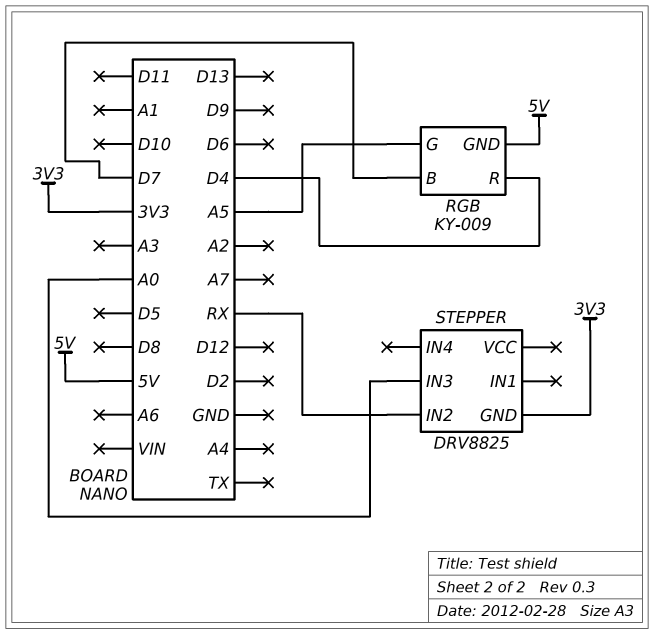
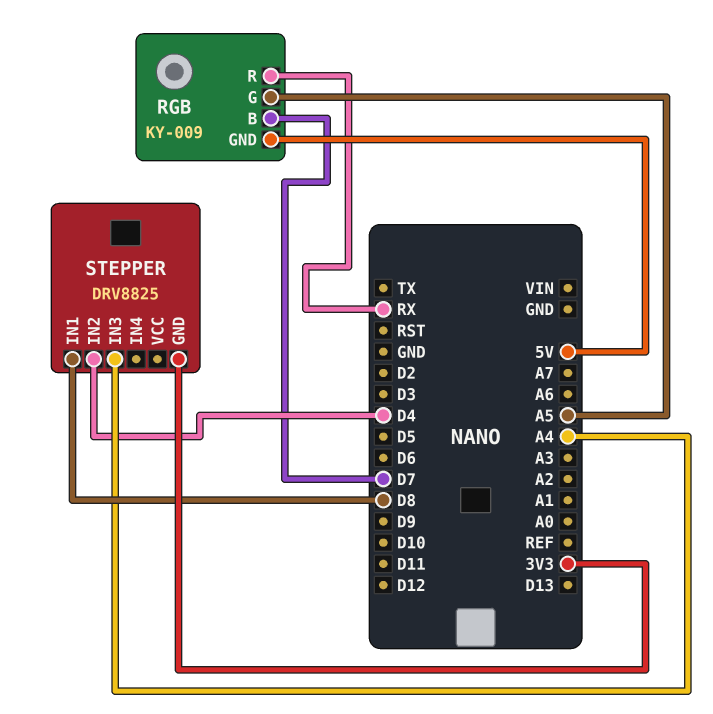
RGB pin R: D4 -> RX
STEPPER pin IN1: none -> D8
STEPPER pin IN2: RX -> D4
STEPPER pin IN3: A0 -> A4

